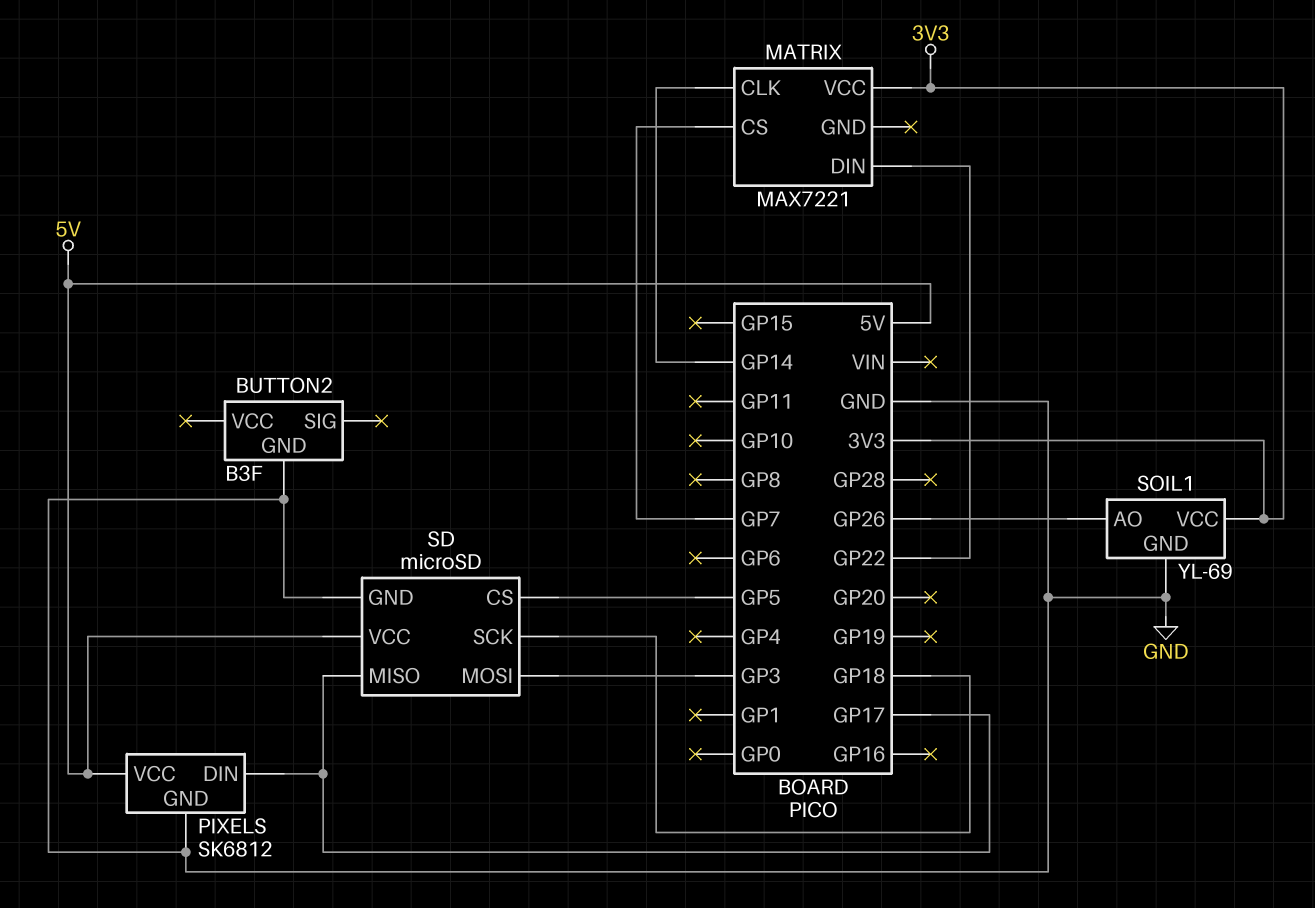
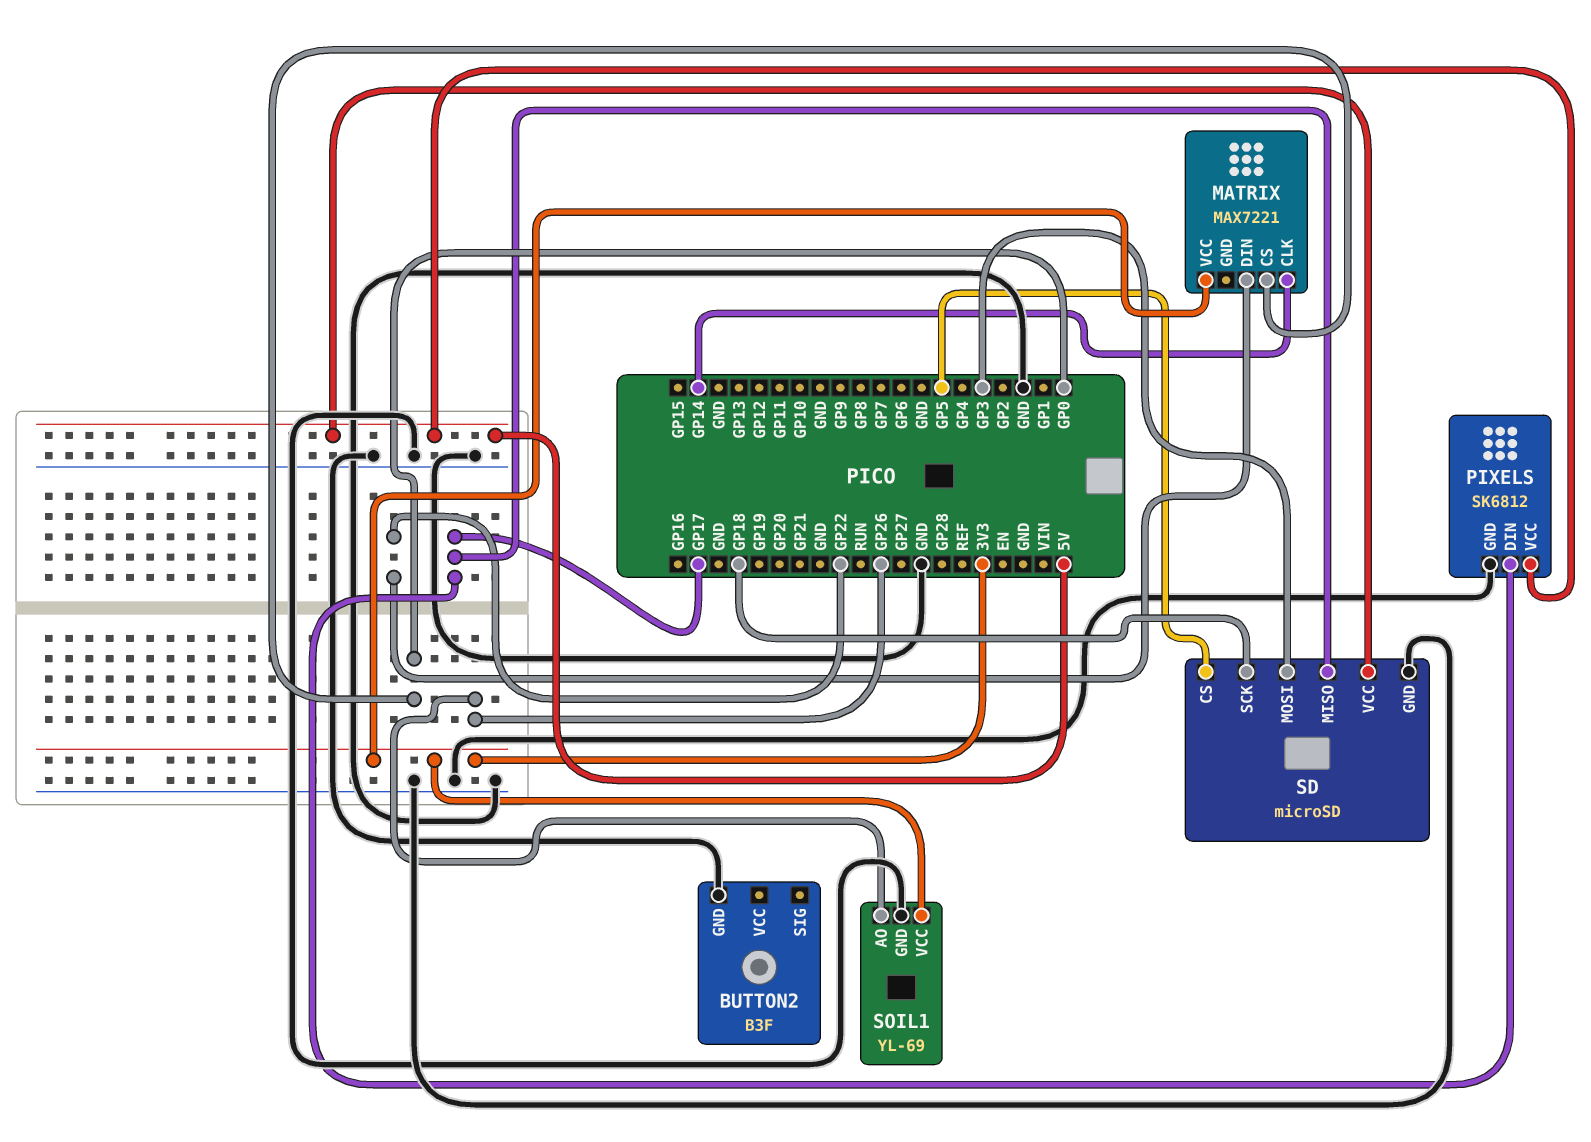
MATRIX pin CS: GP7 -> GP0

